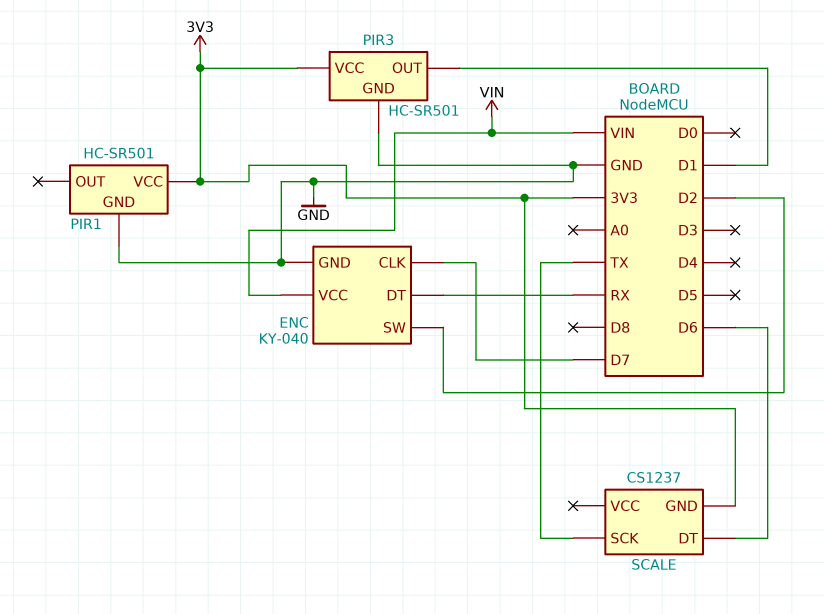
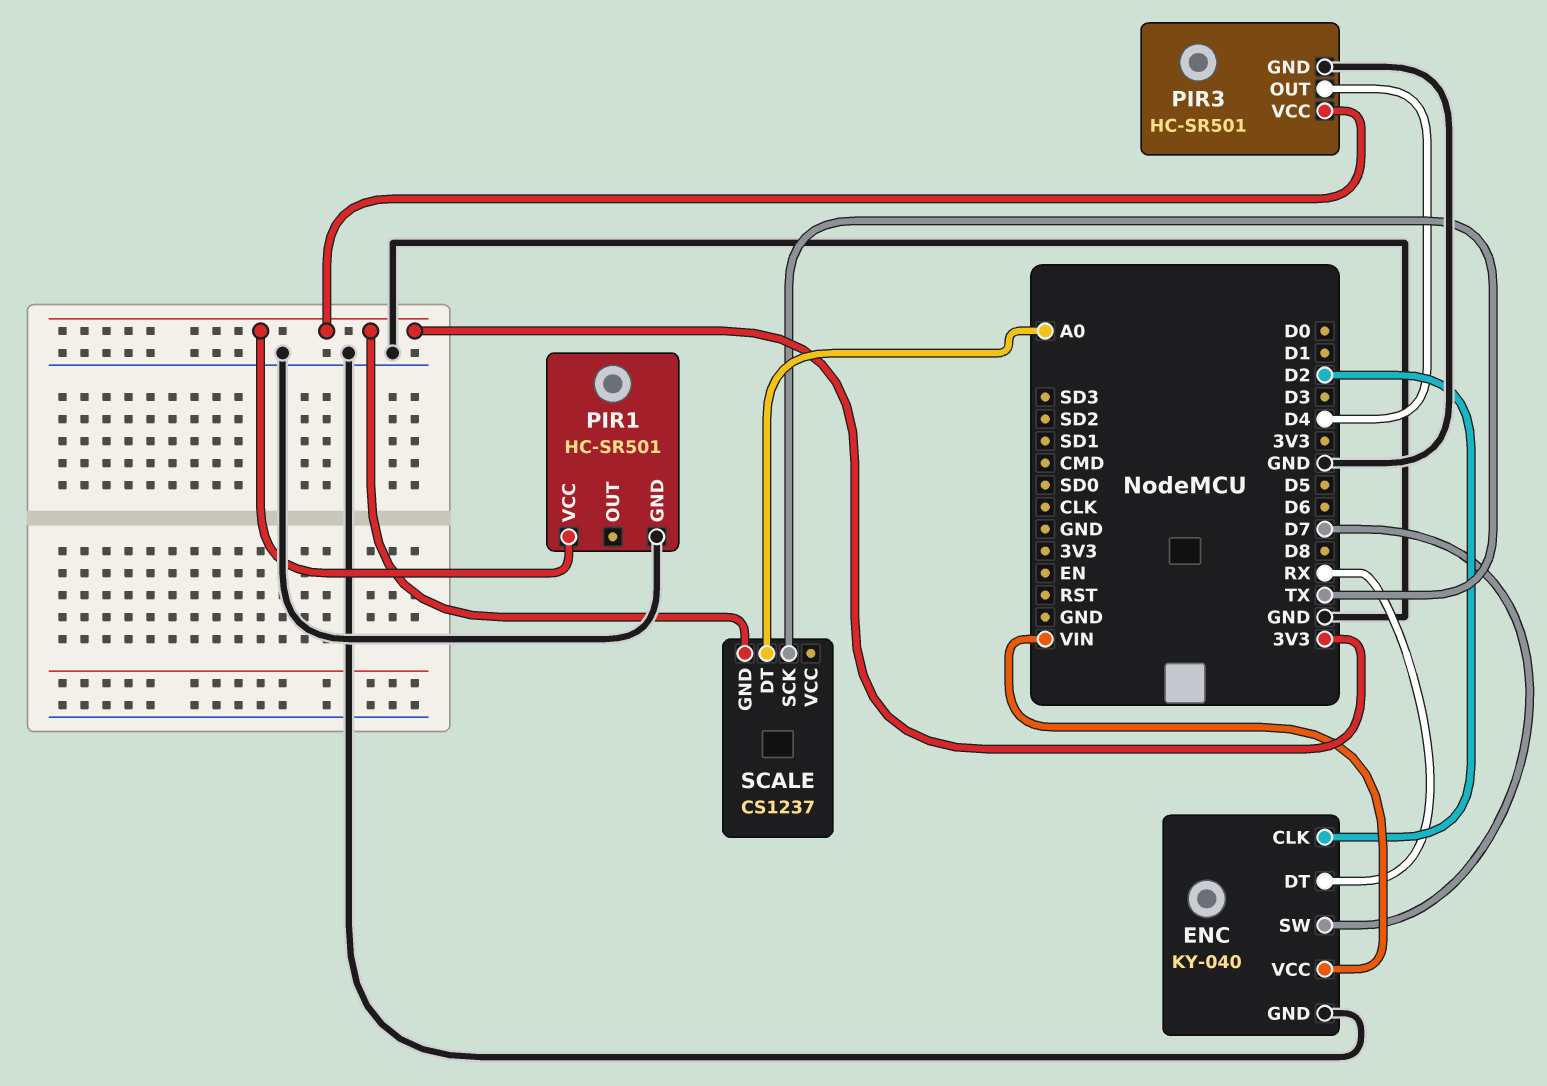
ENC pin CLK: D7 -> D2
ENC pin SW: D2 -> D7
PIR3 pin OUT: D1 -> D4
SCALE pin DT: D6 -> A0

